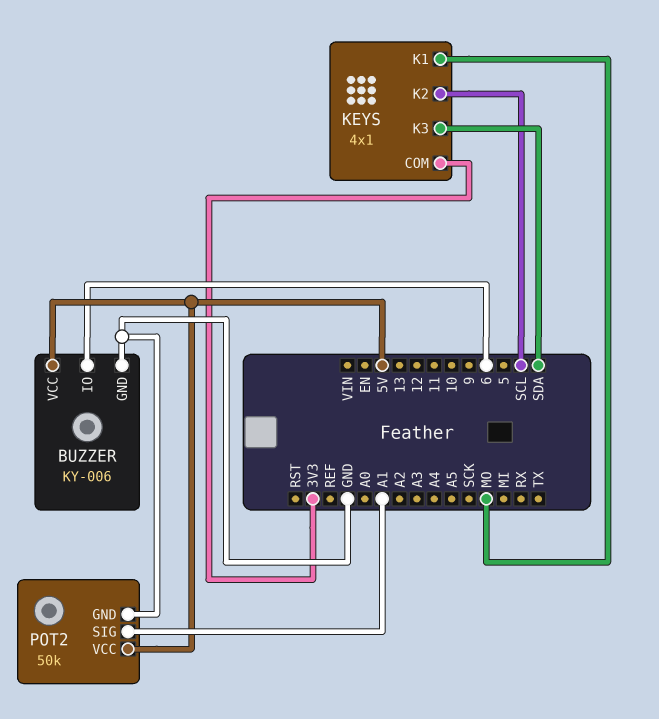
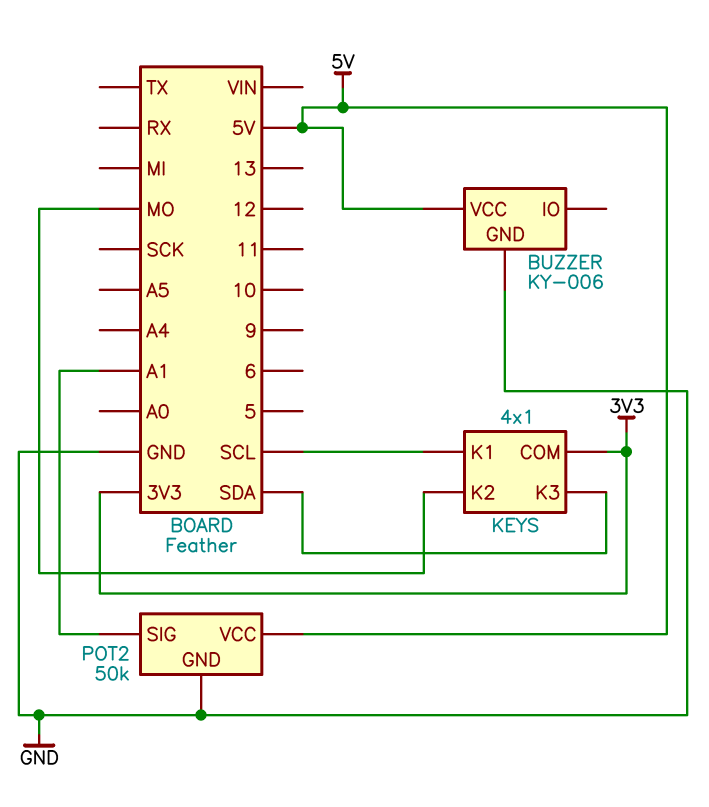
BUZZER pin IO: 6 -> none
KEYS pin K1: MO -> SCL
KEYS pin K2: SCL -> MO

